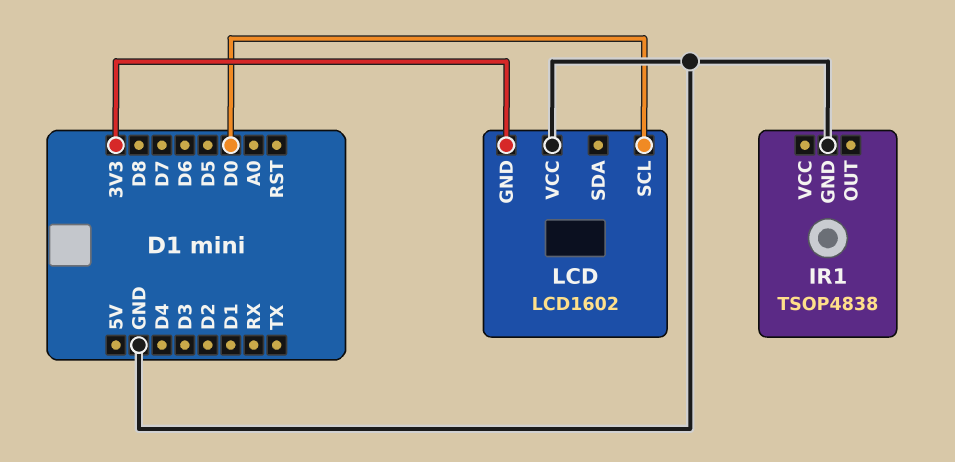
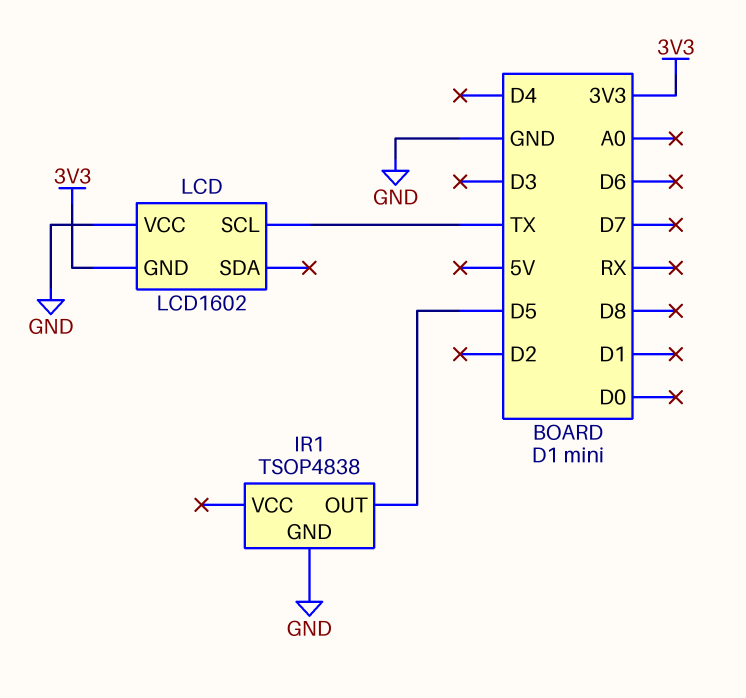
IR1 pin OUT: none -> D5
LCD pin SCL: D0 -> TX

